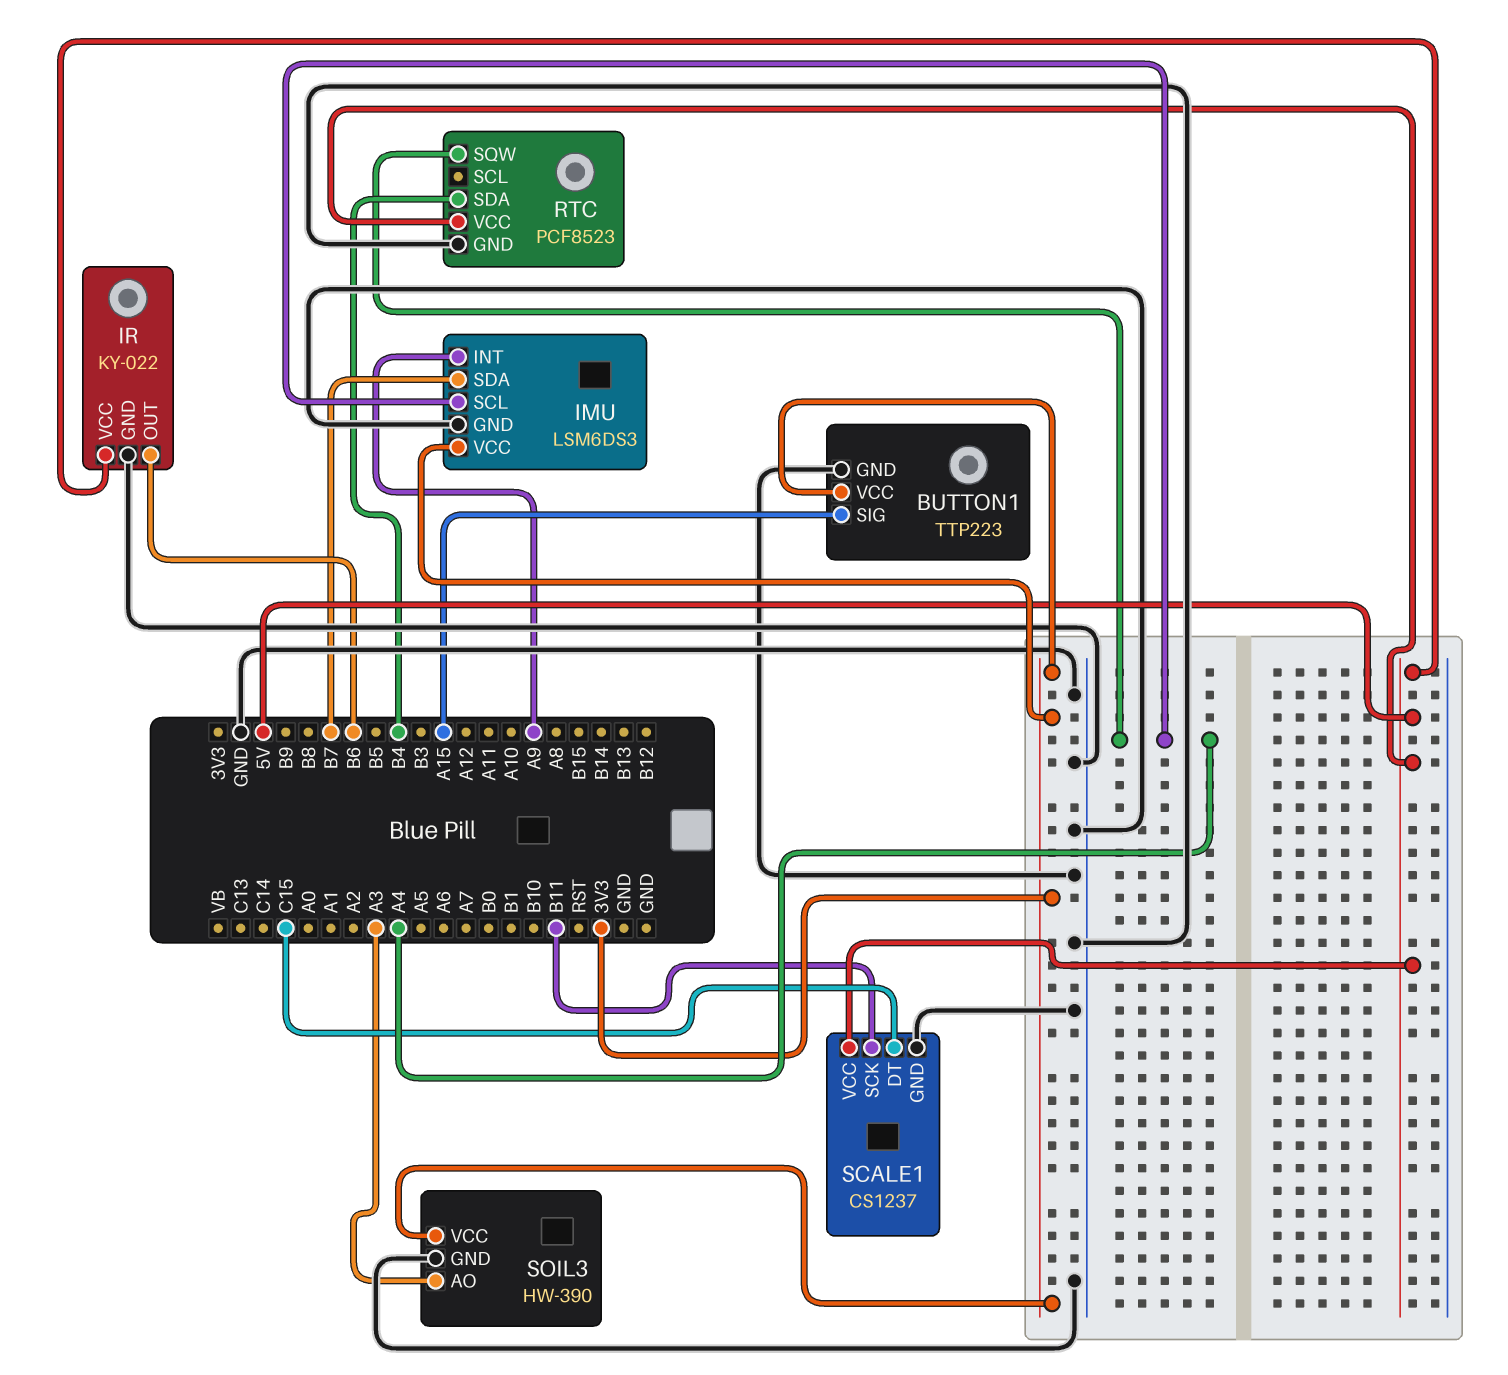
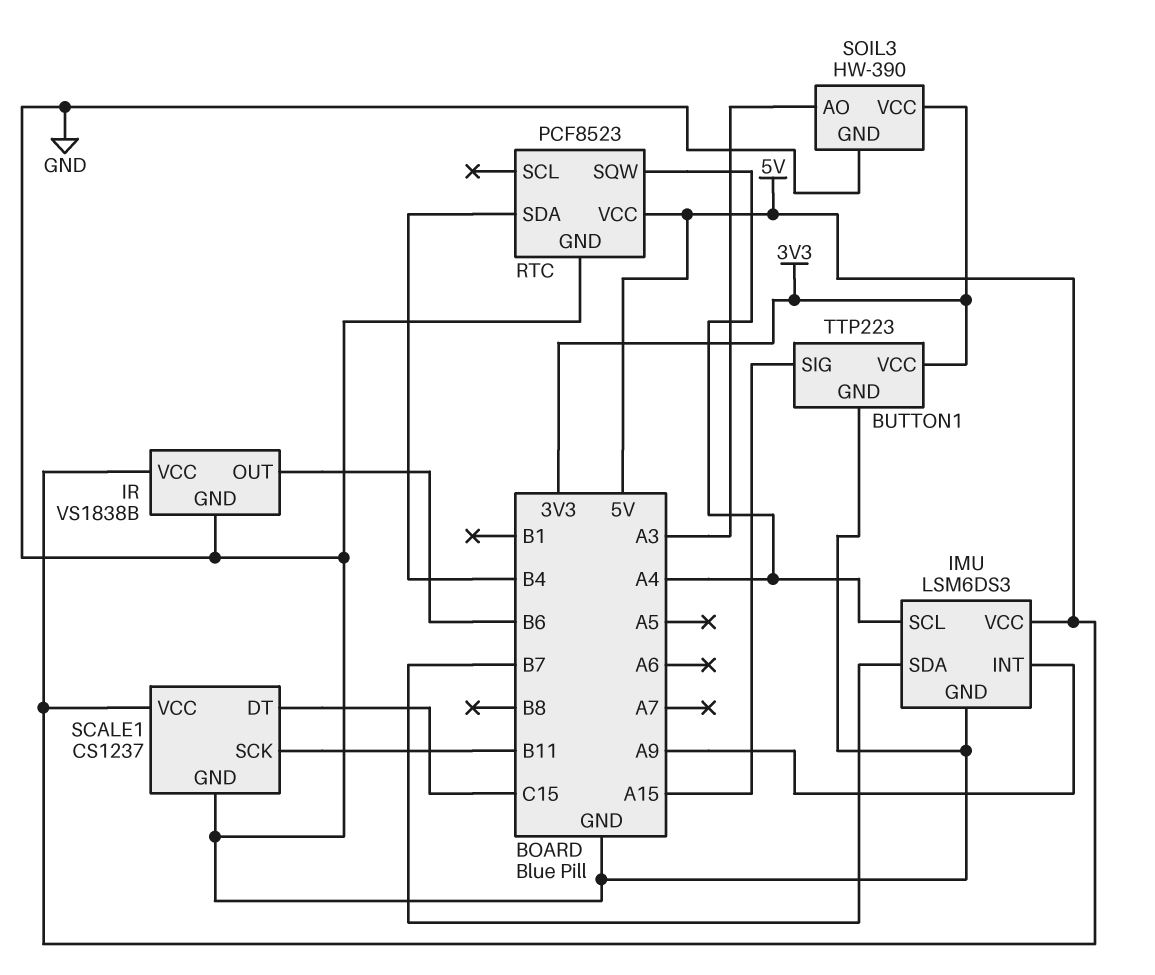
IMU pin VCC: 3V3 -> 5V
IR: KY-022 -> VS1838B

